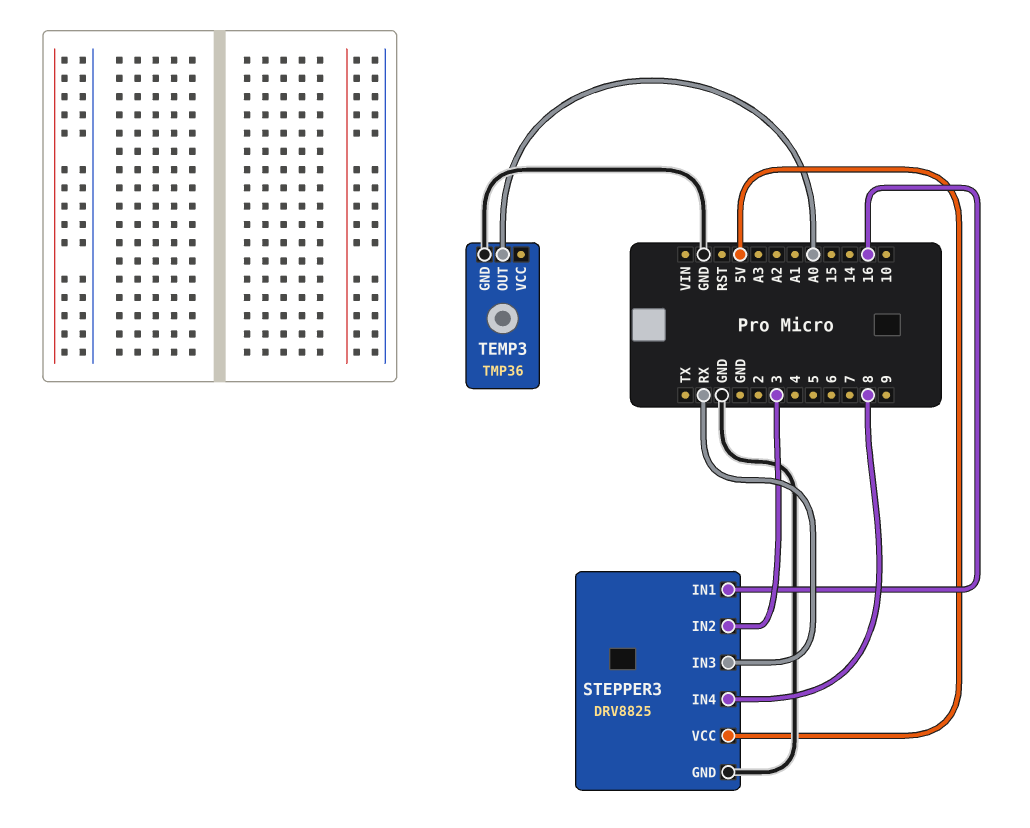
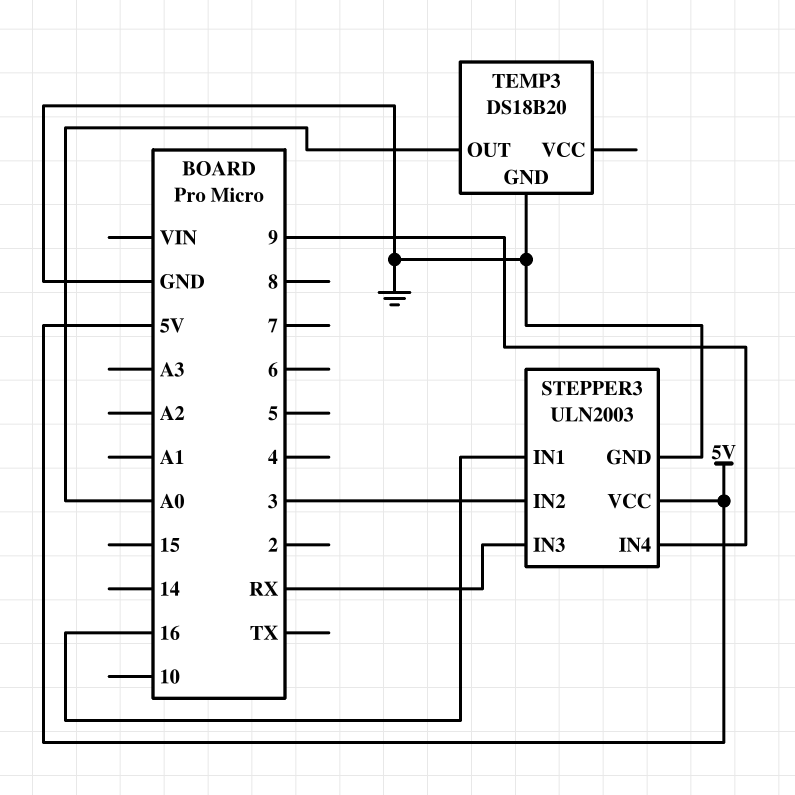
STEPPER3: DRV8825 -> ULN2003
STEPPER3 pin IN4: 8 -> 9
TEMP3: TMP36 -> DS18B20

